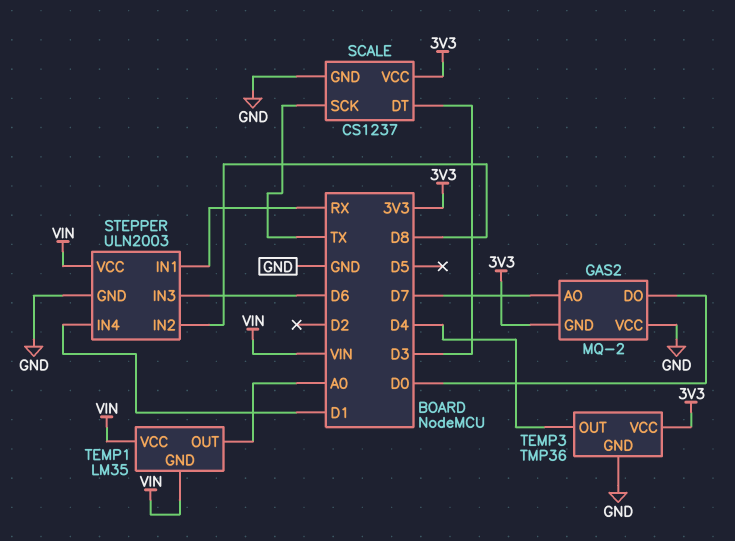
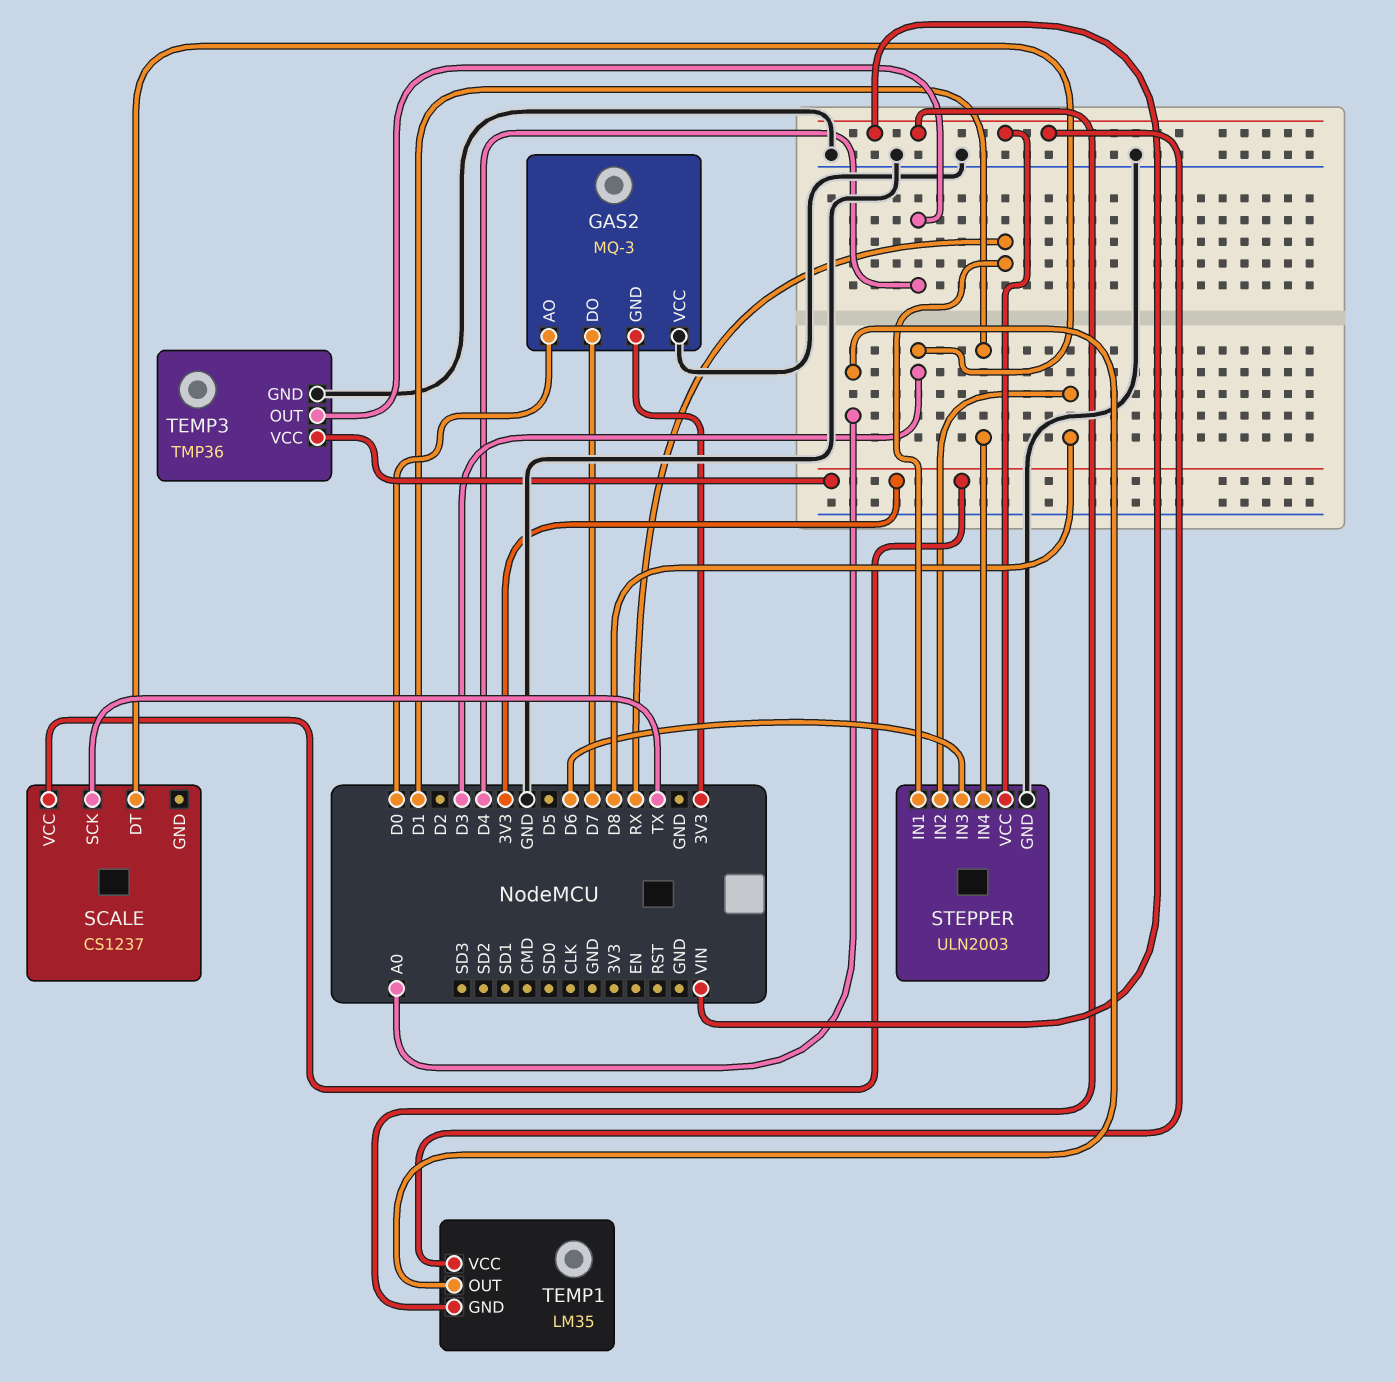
GAS2: MQ-2 -> MQ-3
GAS2 pin AO: D7 -> D0
GAS2 pin DO: D0 -> D7
SCALE pin GND: GND -> none

